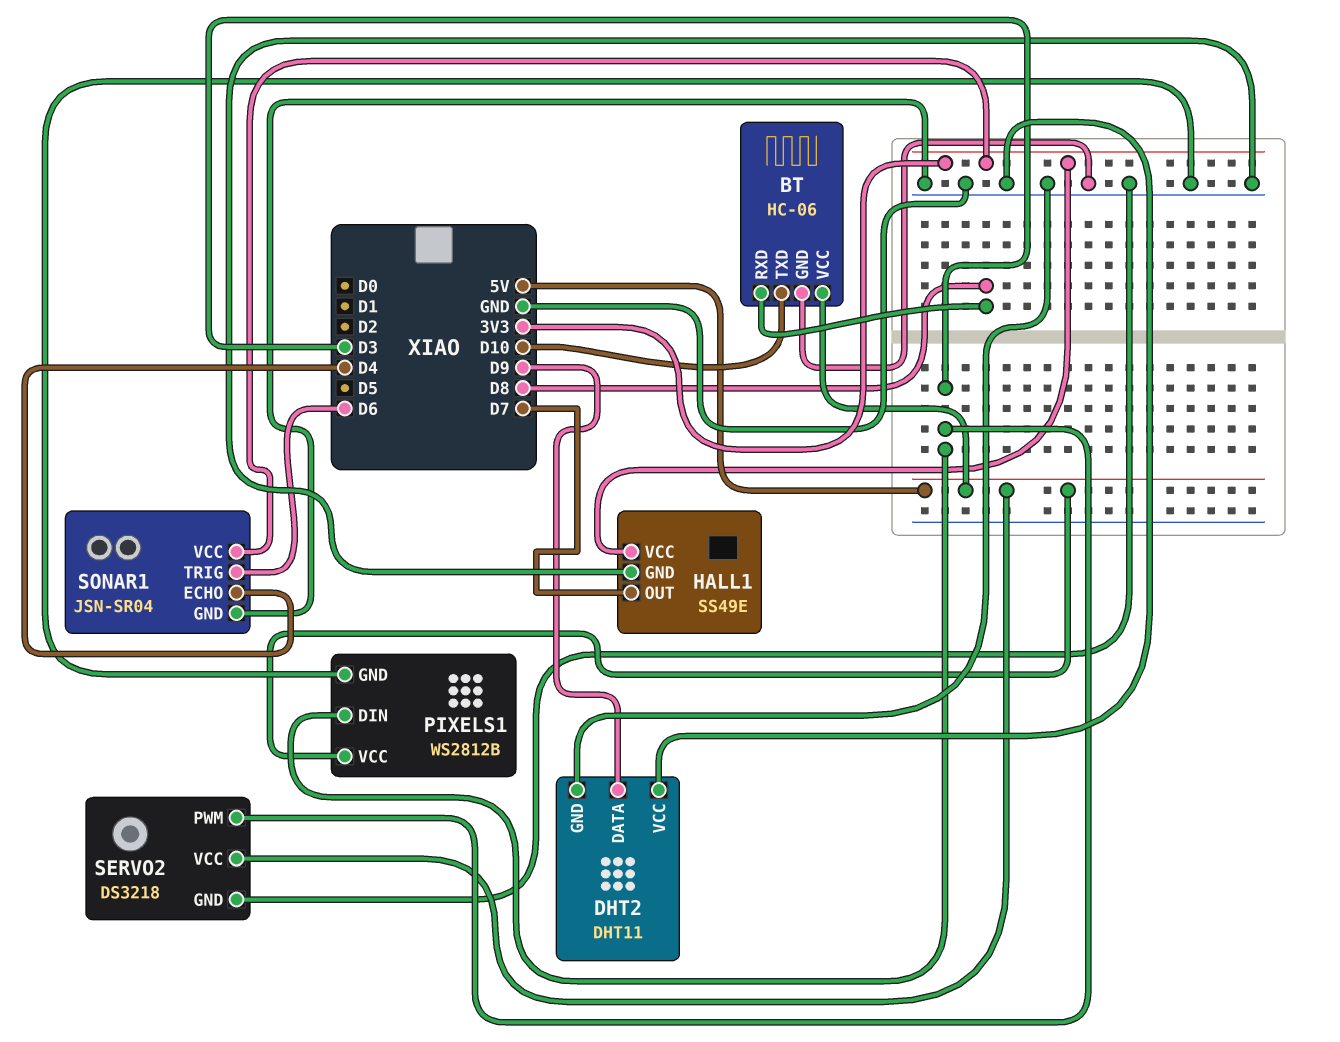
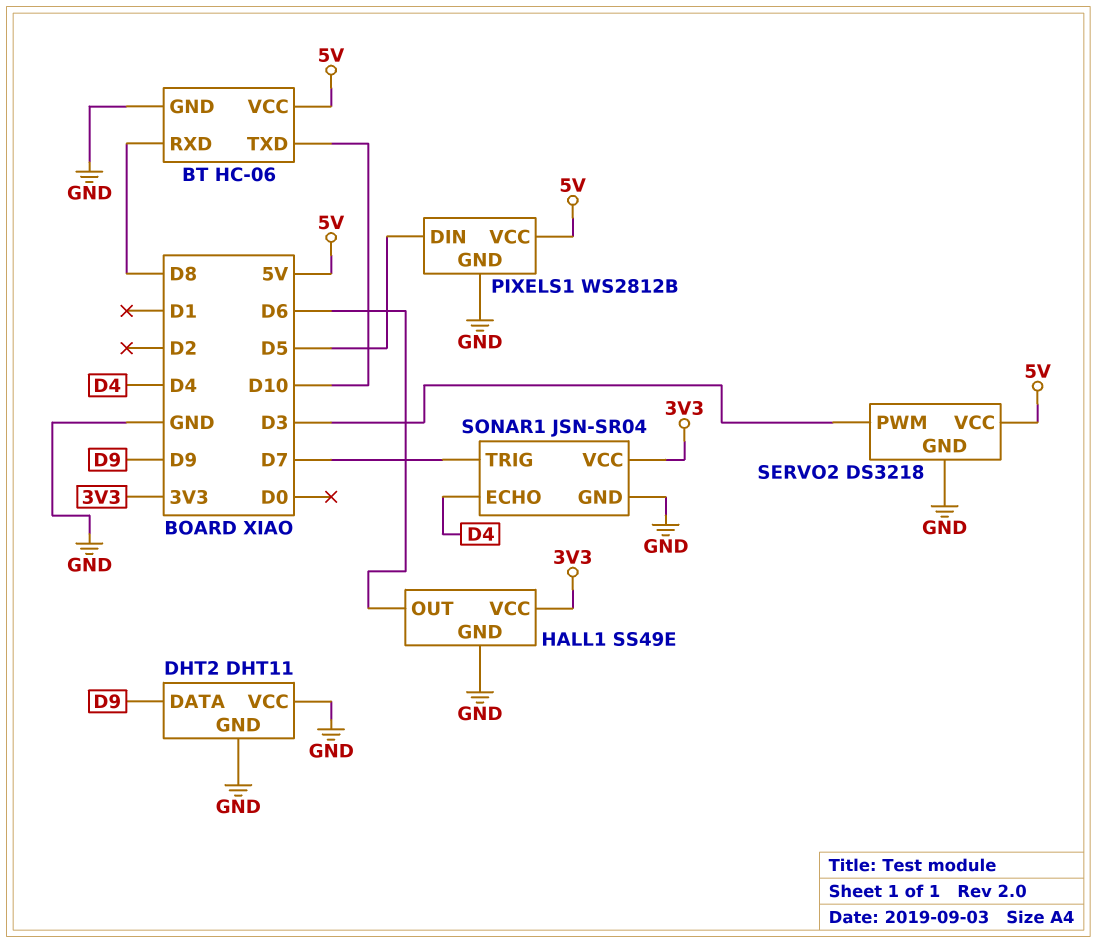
HALL1 pin OUT: D7 -> D6
PIXELS1 pin DIN: D3 -> D5
SONAR1 pin TRIG: D6 -> D7

